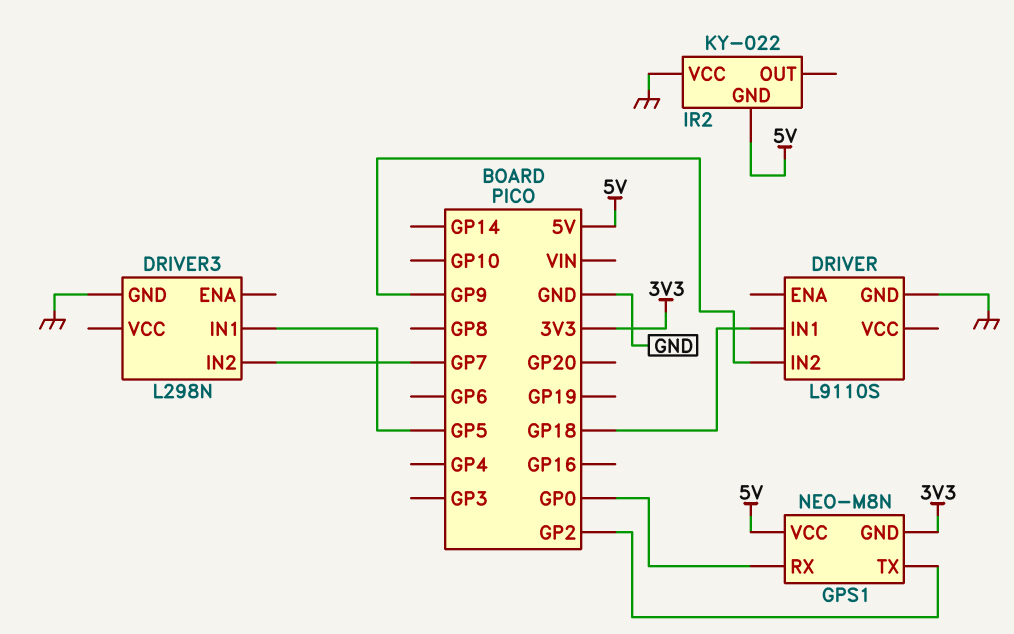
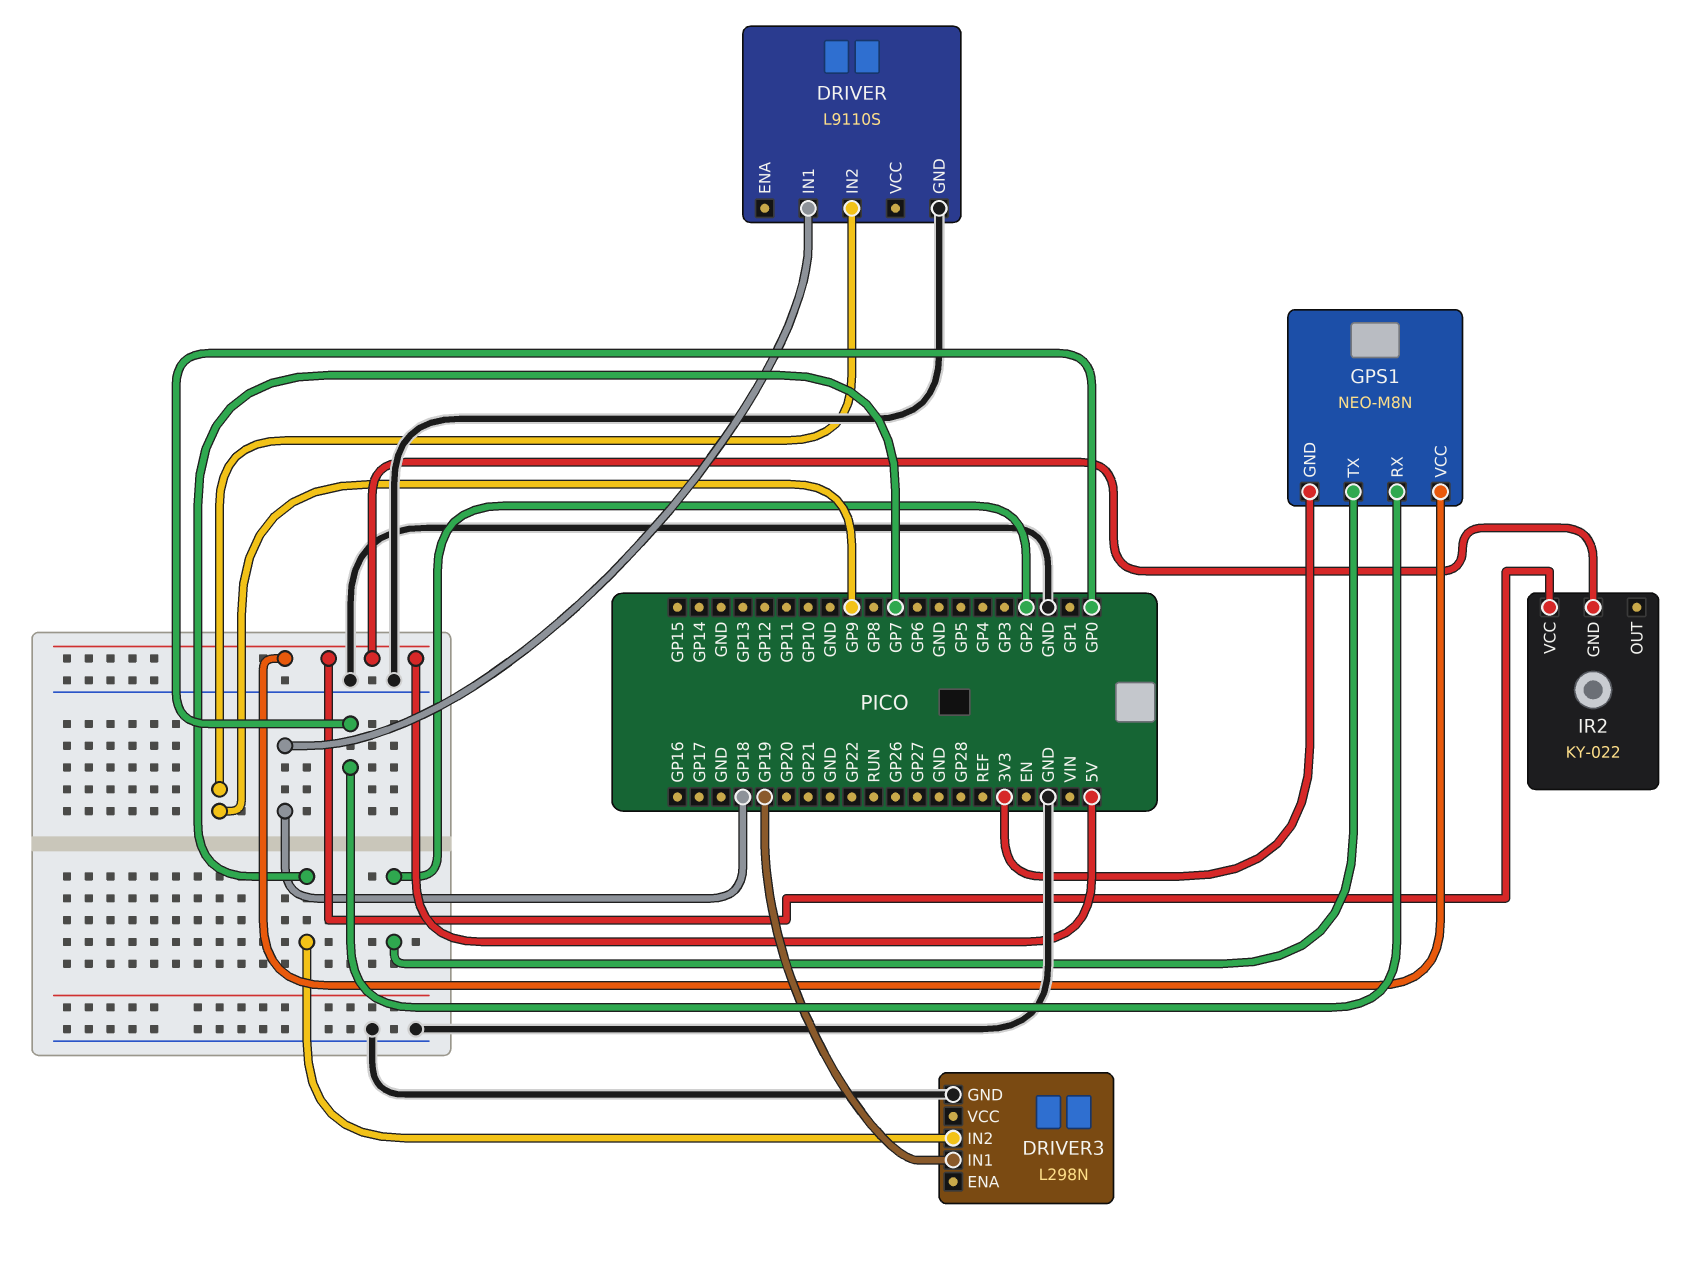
DRIVER3 pin IN1: GP5 -> GP19
IR2 pin VCC: GND -> 5V

